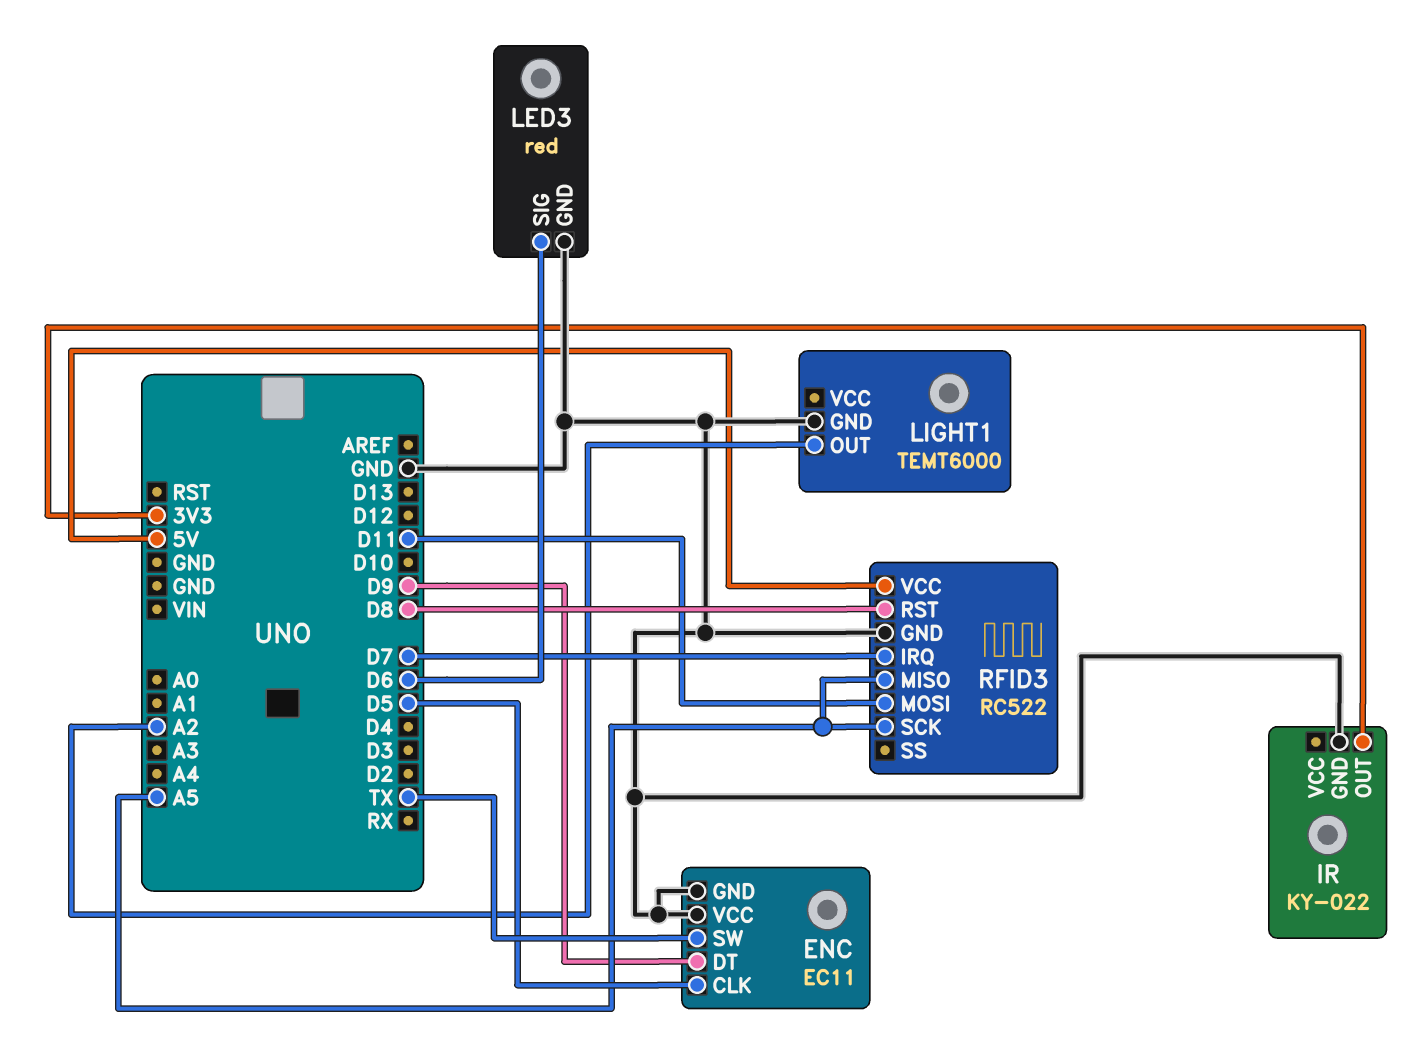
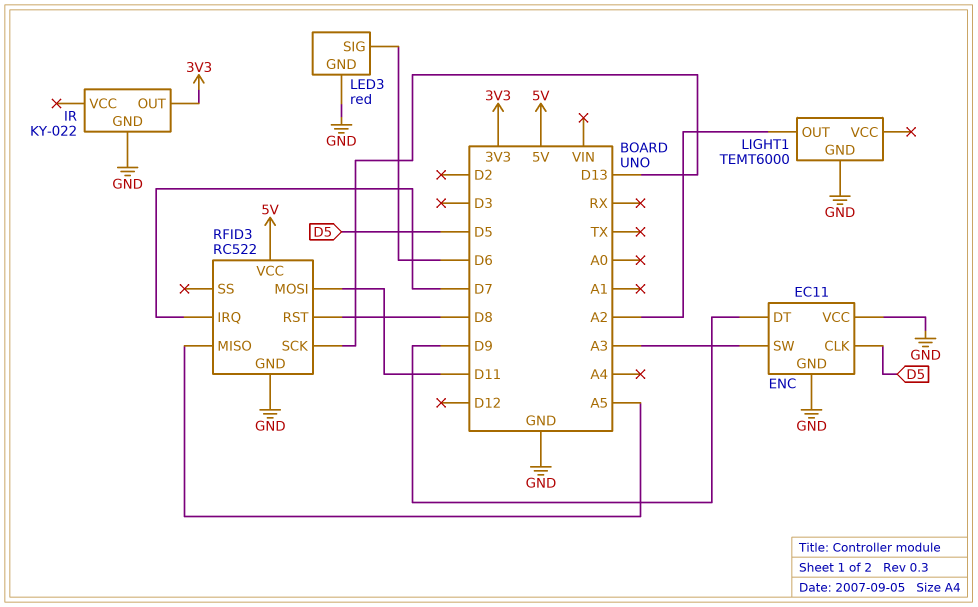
ENC pin SW: TX -> A3
RFID3 pin SCK: A5 -> D13

